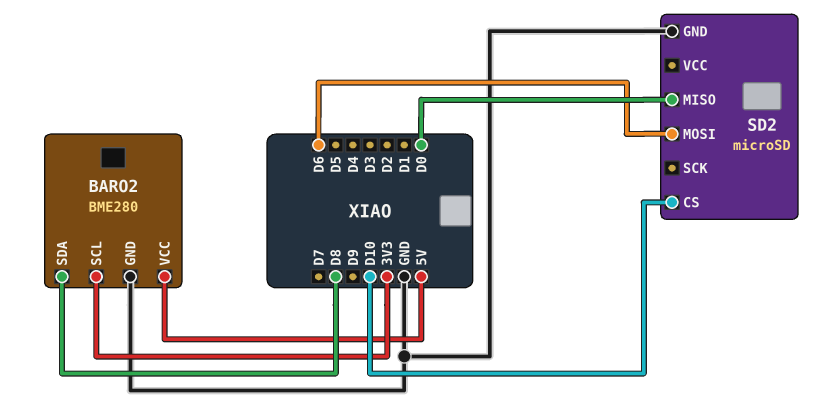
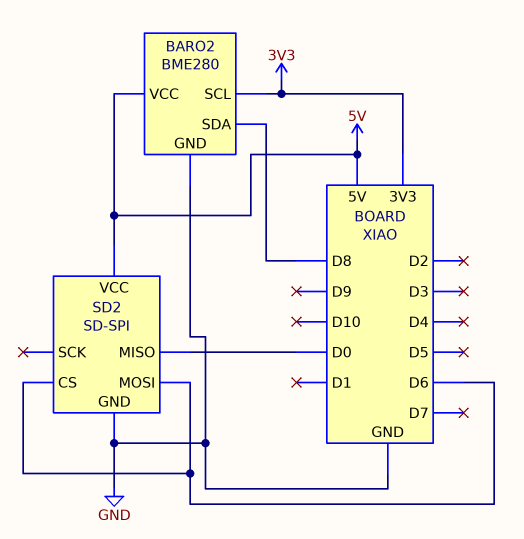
SD2: microSD -> SD-SPI
SD2 pin CS: D10 -> D6
SD2 pin VCC: none -> 5V

